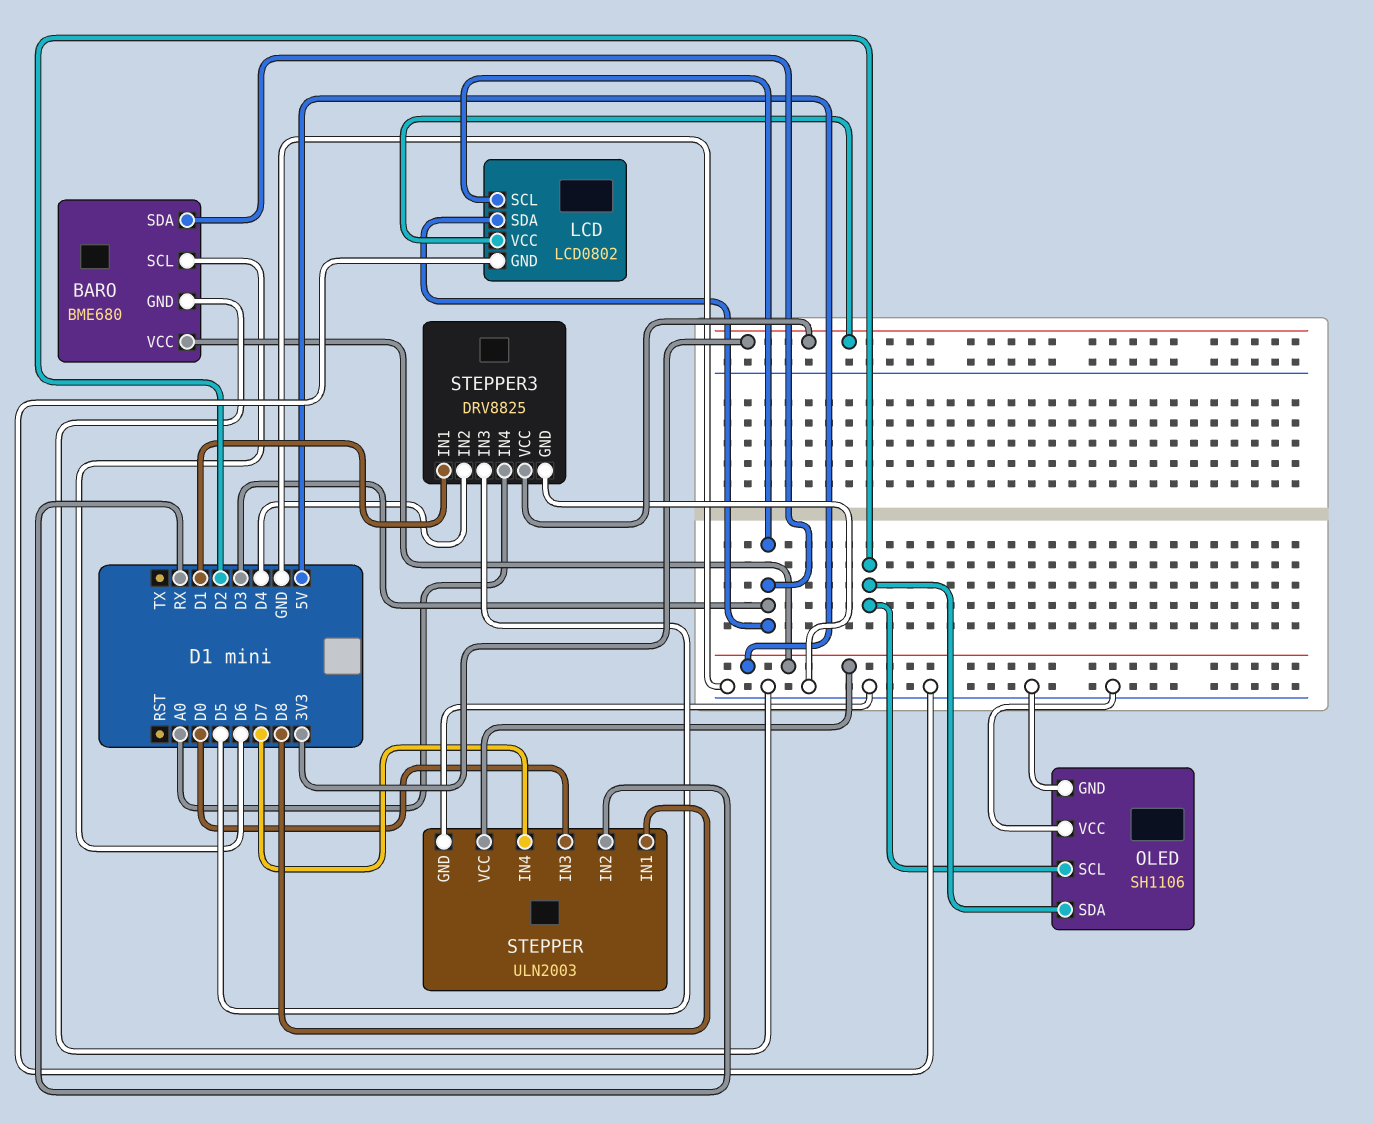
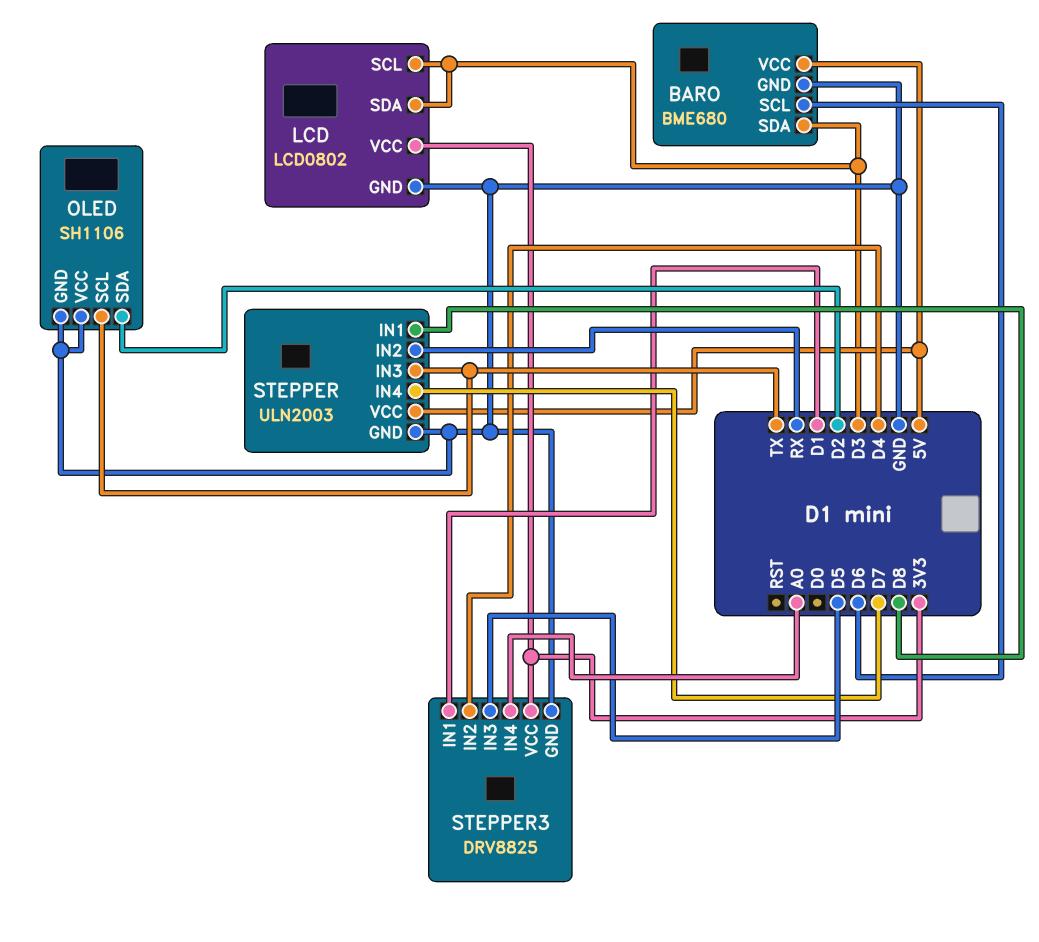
OLED pin SCL: D2 -> TX
STEPPER pin IN3: D0 -> TX

